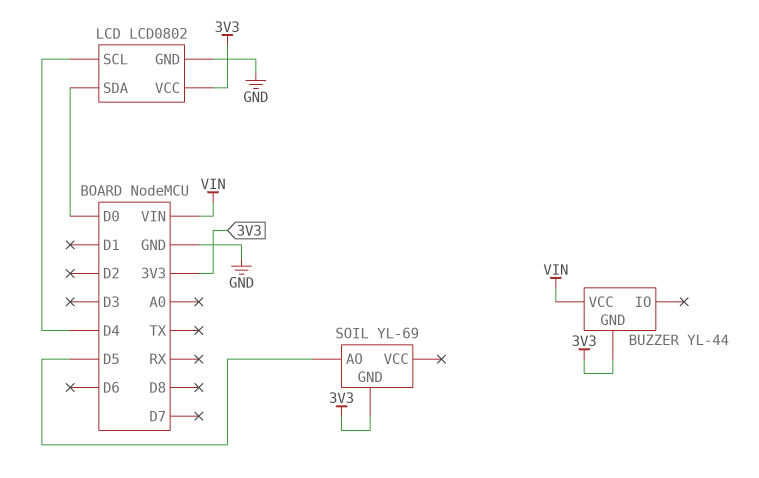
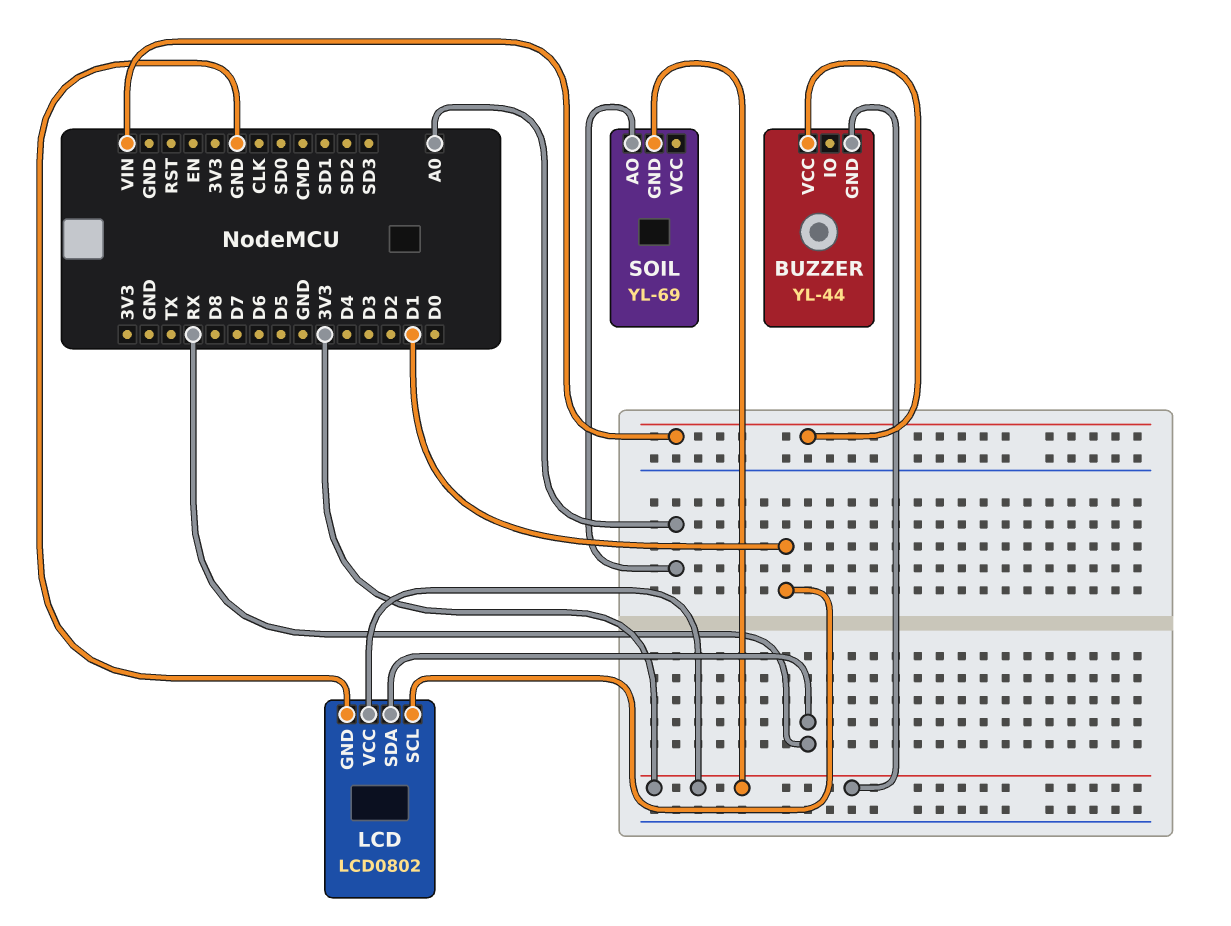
LCD pin SCL: D4 -> D1
LCD pin SDA: D0 -> RX
SOIL pin AO: D5 -> A0

